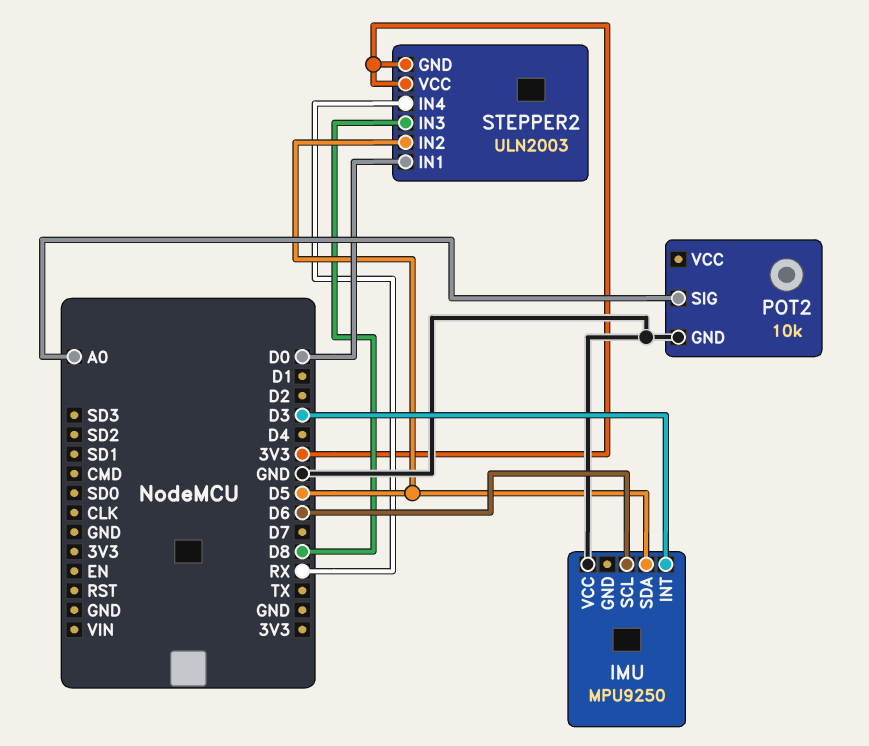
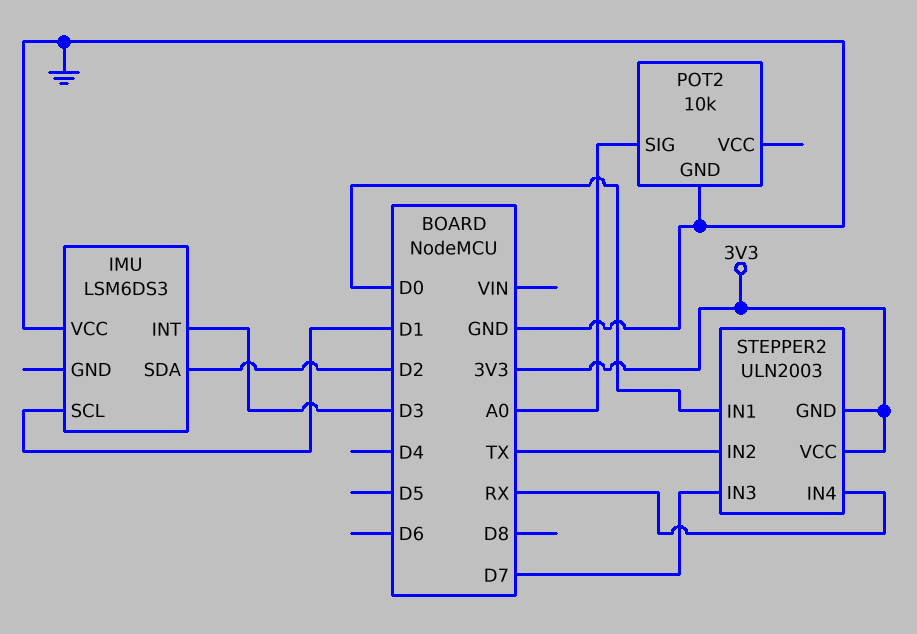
IMU: MPU9250 -> LSM6DS3
IMU pin SCL: D6 -> D1
IMU pin SDA: D5 -> D2
STEPPER2 pin IN2: D5 -> TX
STEPPER2 pin IN3: D8 -> D7

